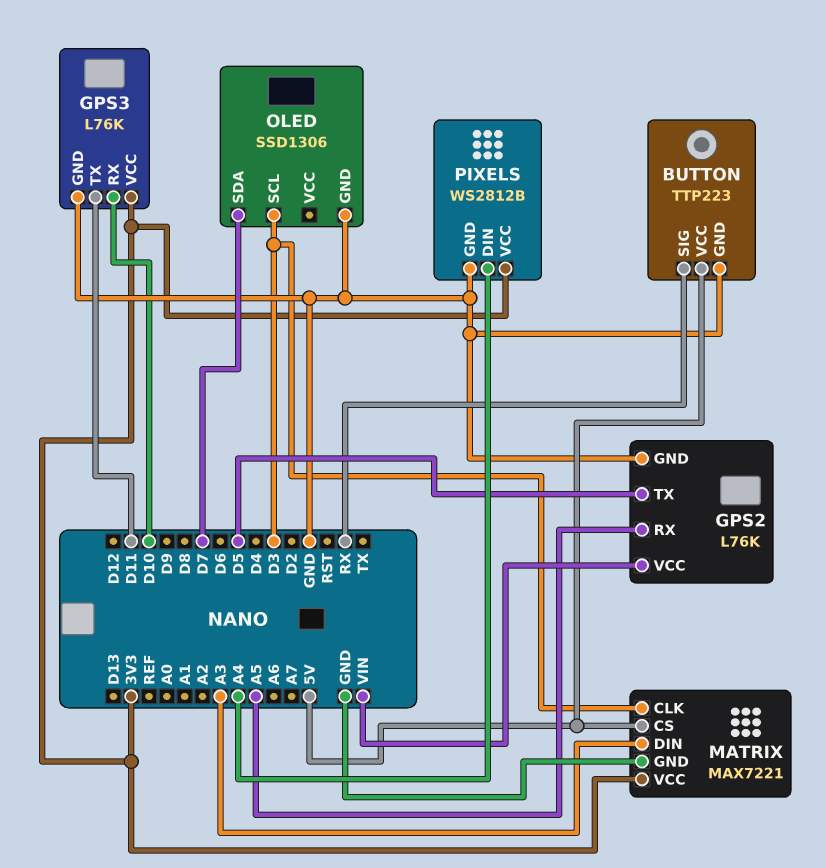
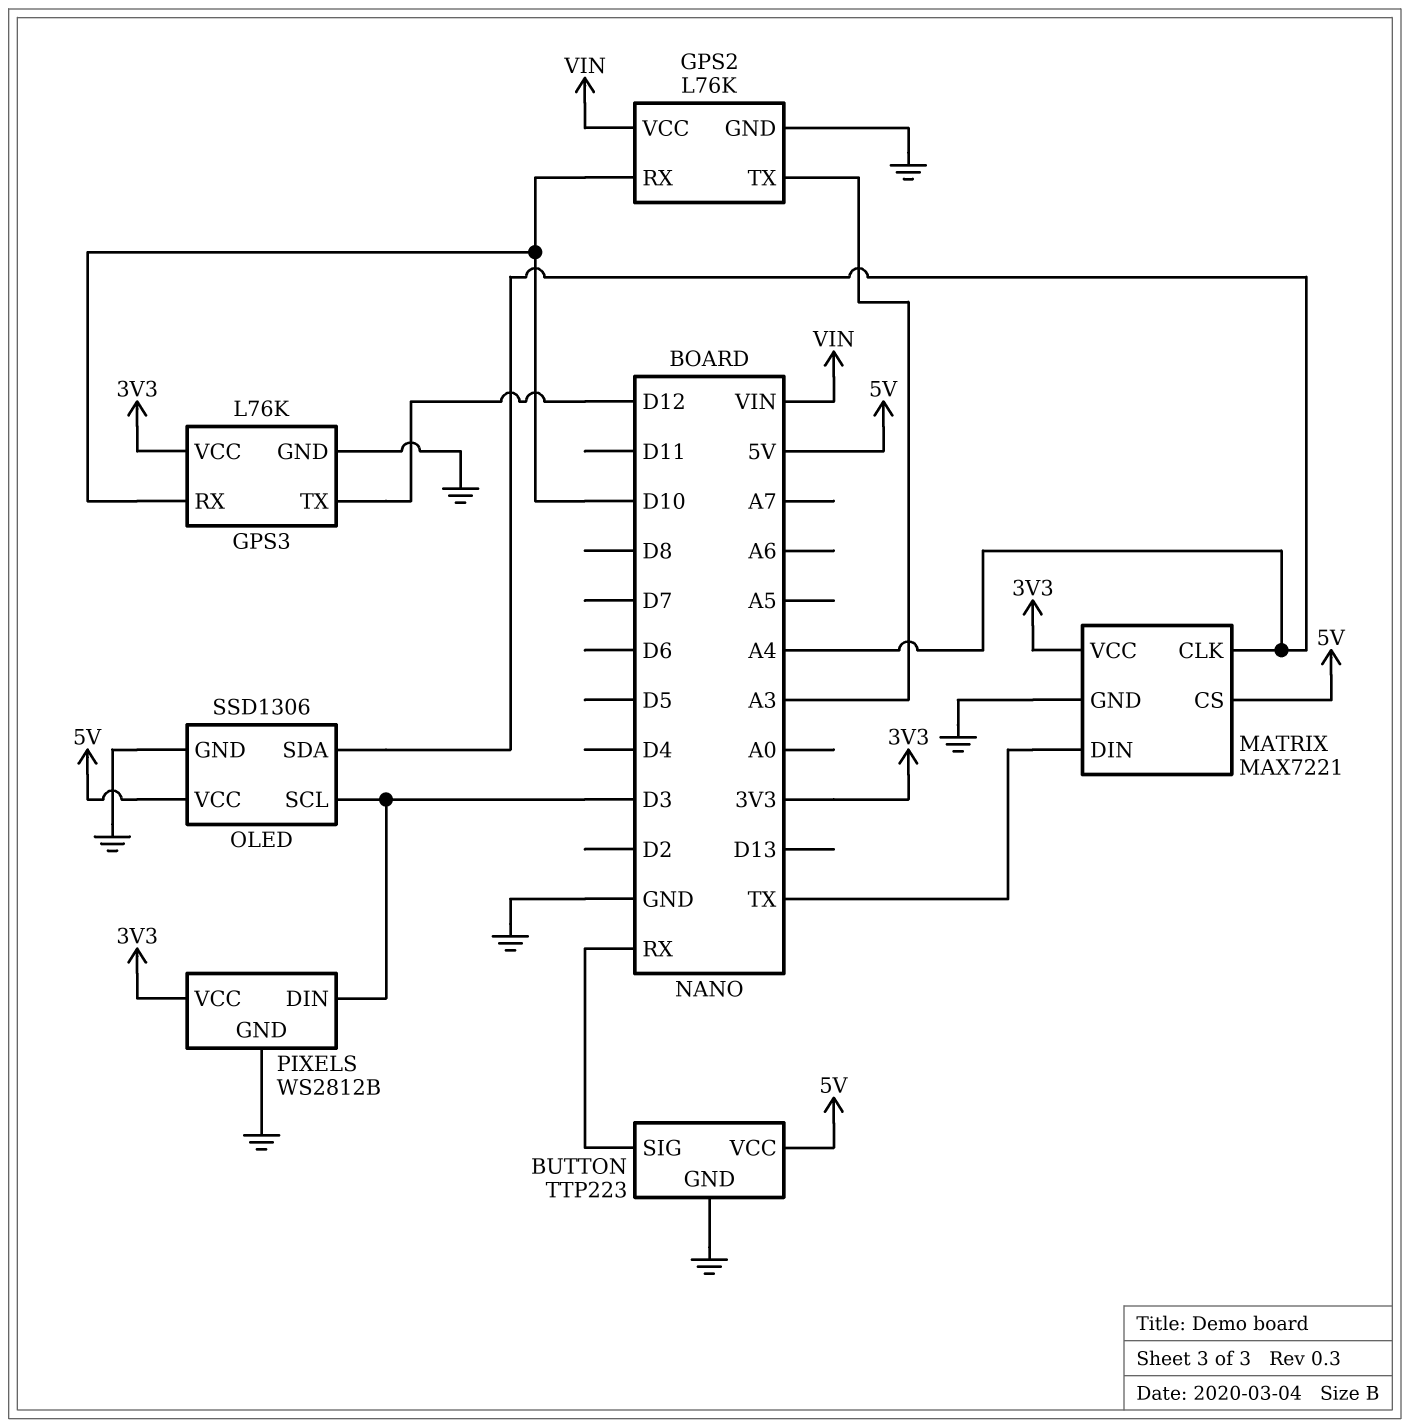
GPS2 pin RX: A5 -> D10
GPS2 pin TX: D5 -> A3
GPS3 pin TX: D11 -> D12
MATRIX pin CLK: D3 -> A4
MATRIX pin DIN: A3 -> TX
OLED pin SDA: D7 -> A4
OLED pin VCC: none -> 5V
PIXELS pin DIN: A4 -> D3

